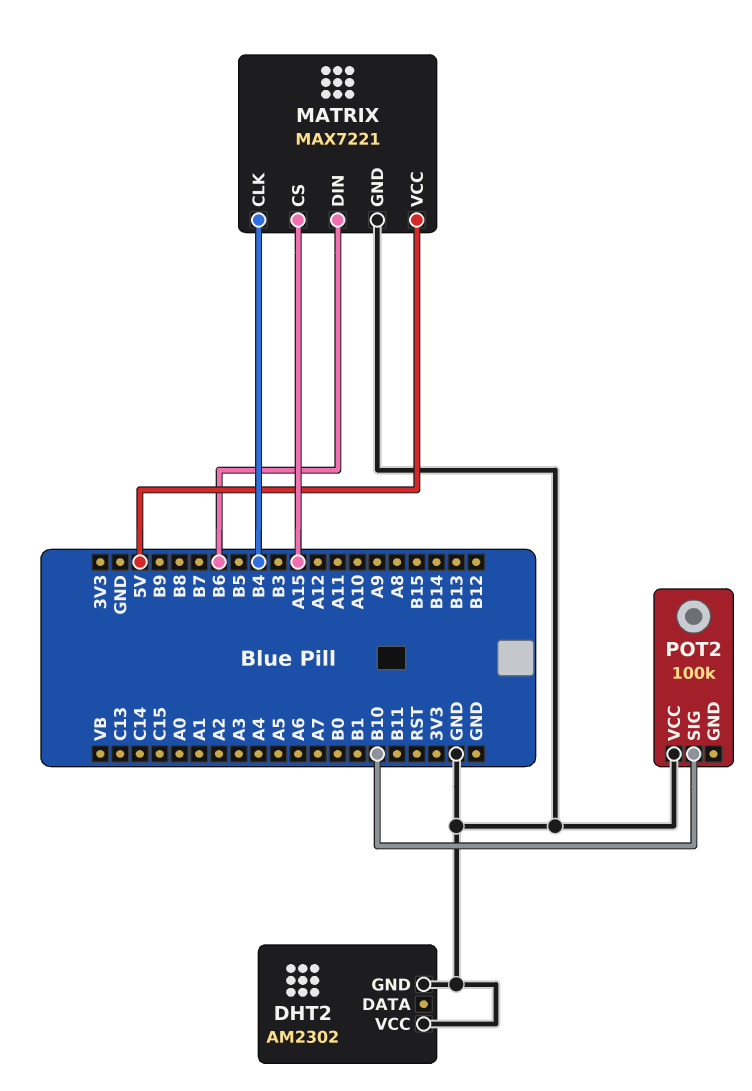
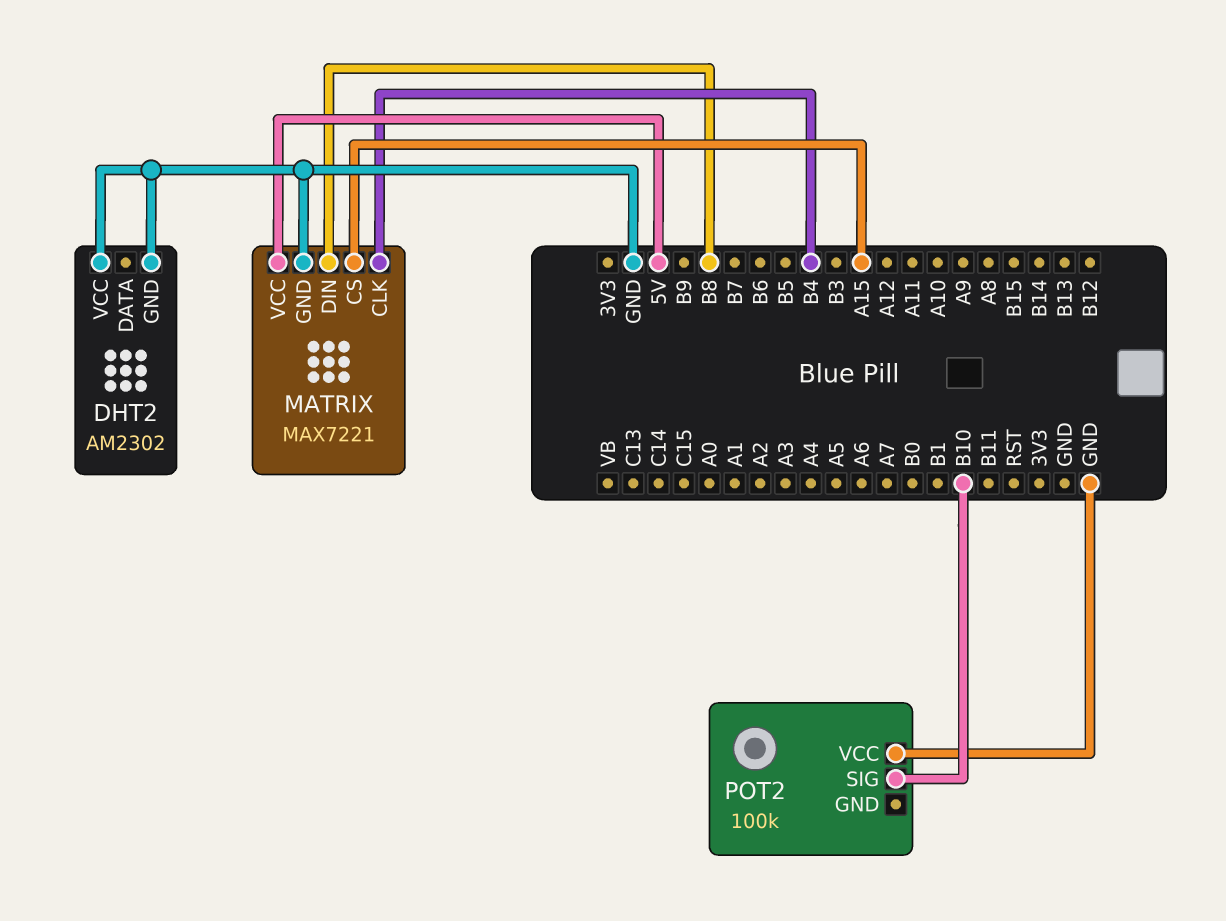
MATRIX pin DIN: B6 -> B8

